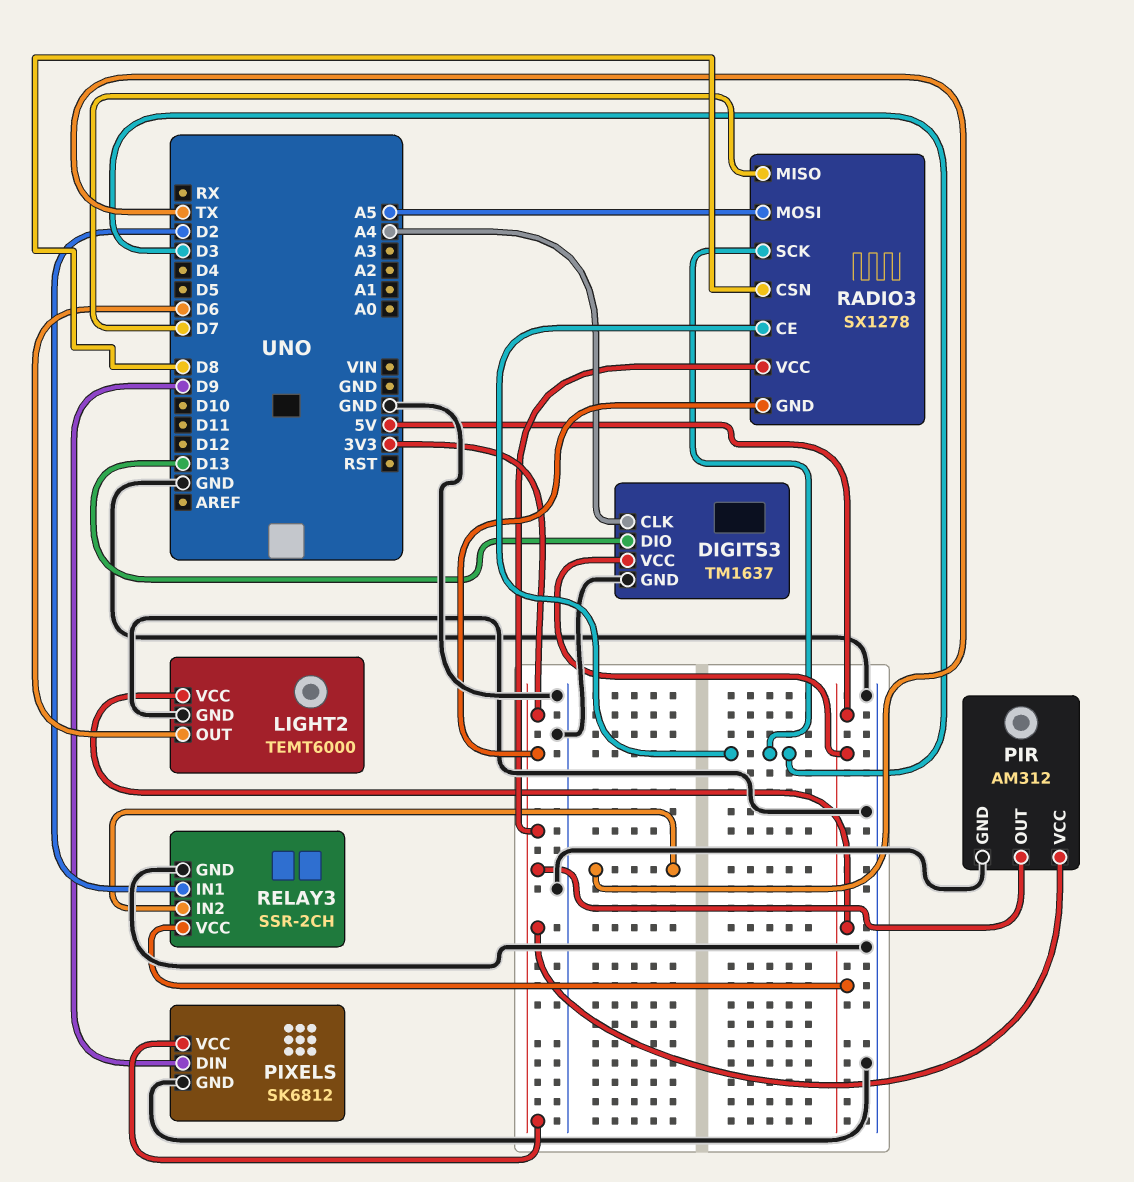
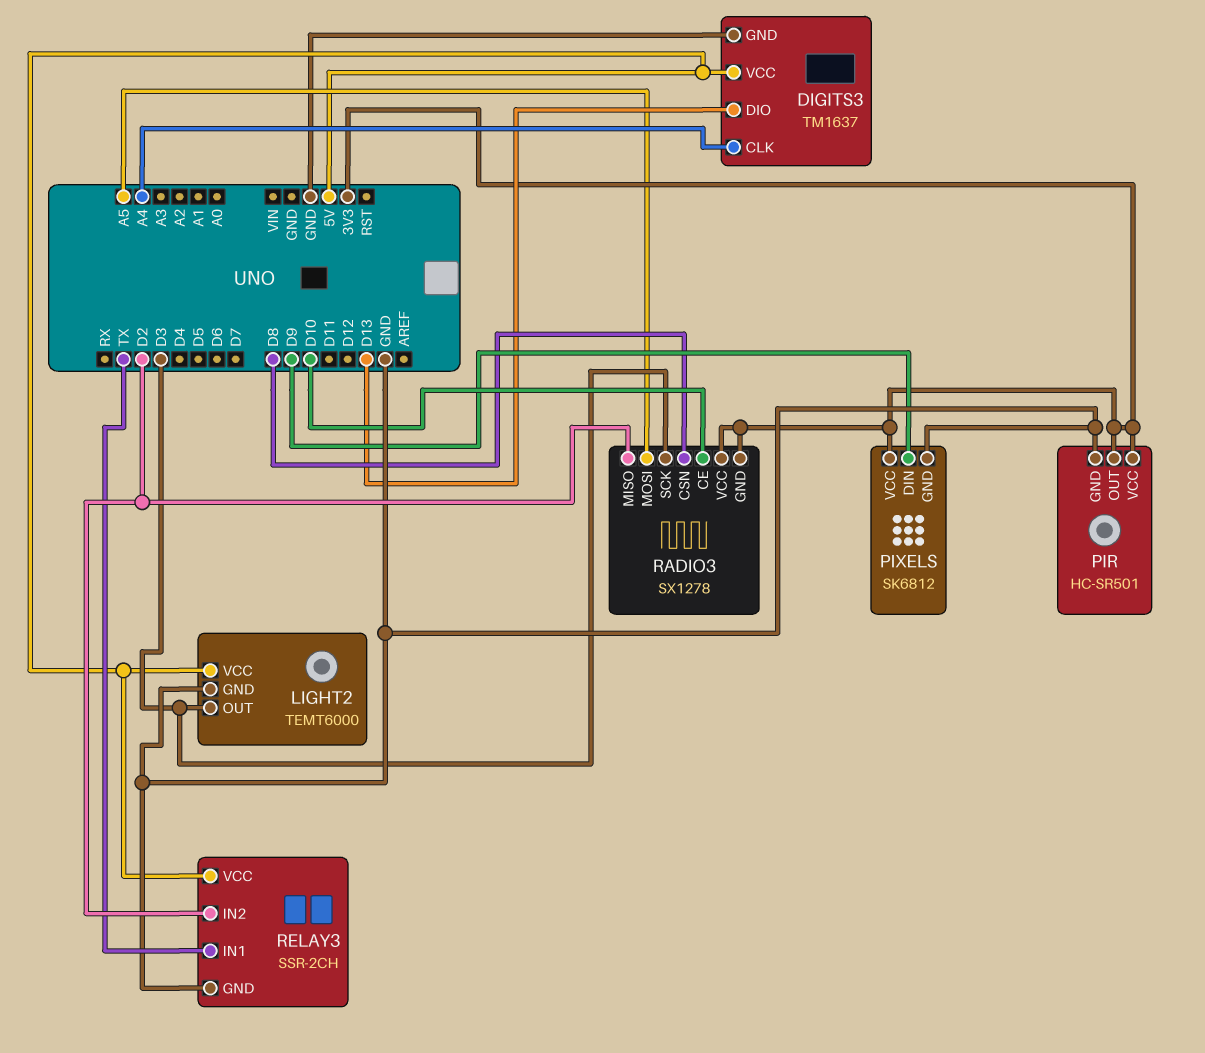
LIGHT2 pin OUT: D6 -> D3
PIR: AM312 -> HC-SR501
RADIO3 pin CE: D3 -> D10
RADIO3 pin MISO: D7 -> D2
RELAY3 pin IN1: D2 -> TX
RELAY3 pin IN2: TX -> D2

